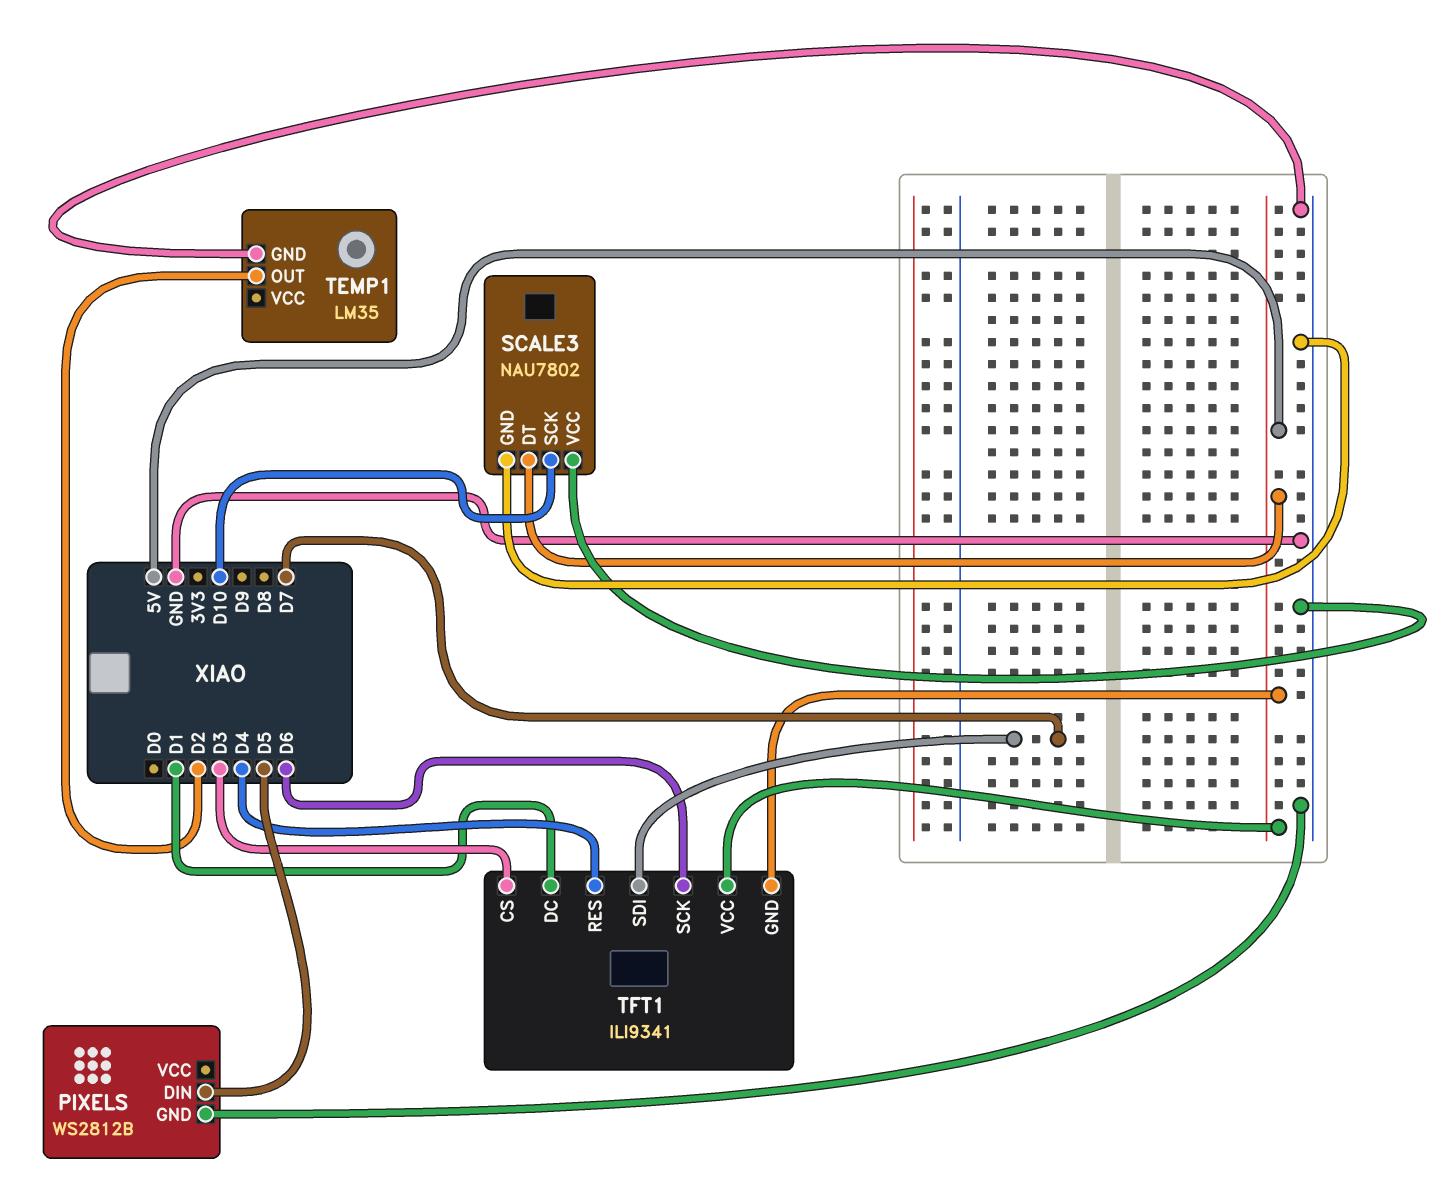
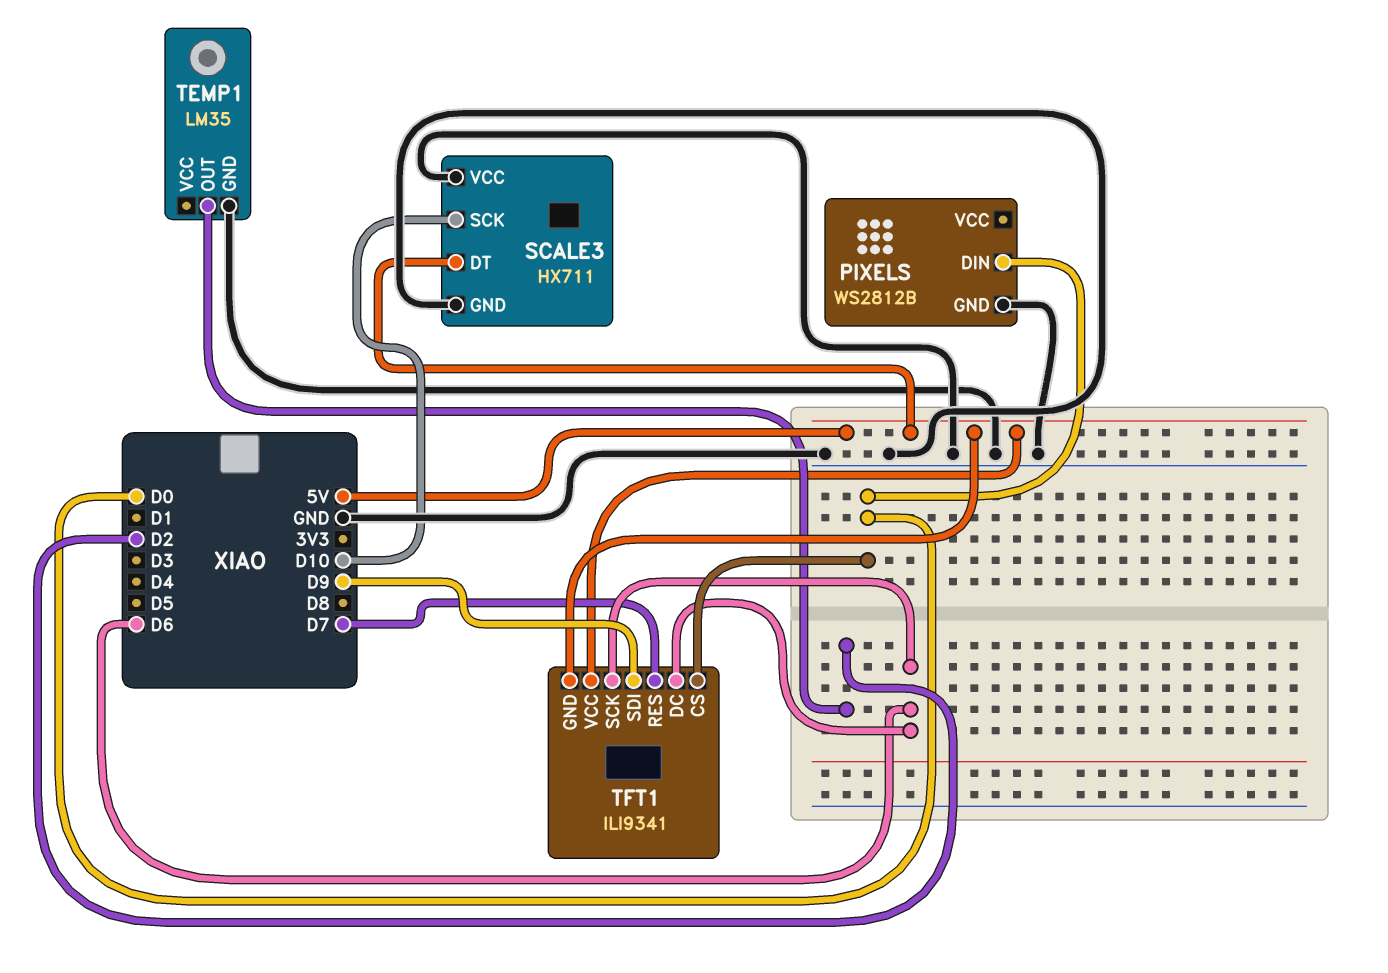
PIXELS pin DIN: D5 -> D0
SCALE3: NAU7802 -> HX711
TFT1 pin CS: D3 -> D0
TFT1 pin DC: D1 -> D6
TFT1 pin RES: D4 -> D7
TFT1 pin SDI: D7 -> D9

